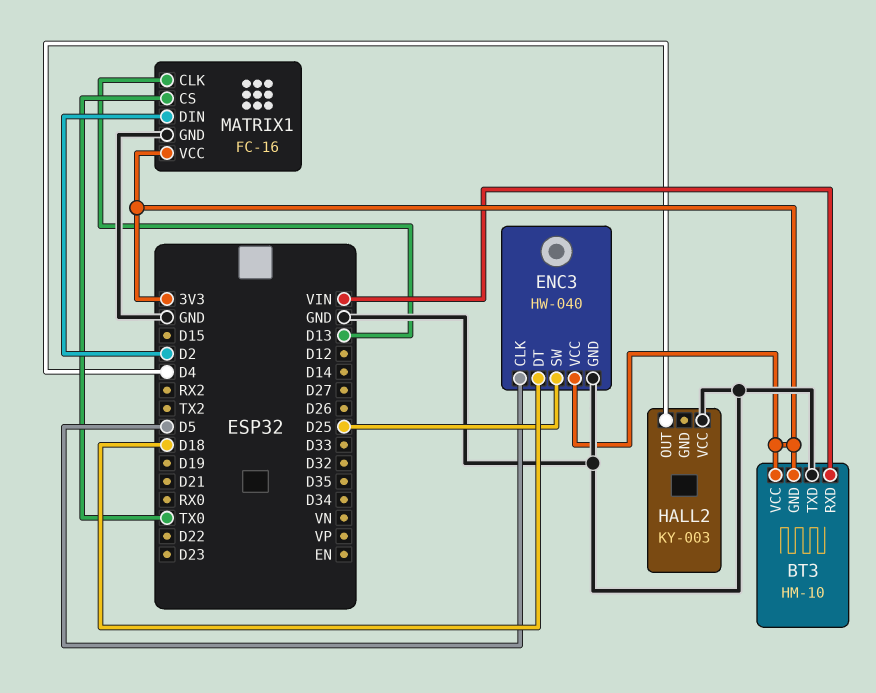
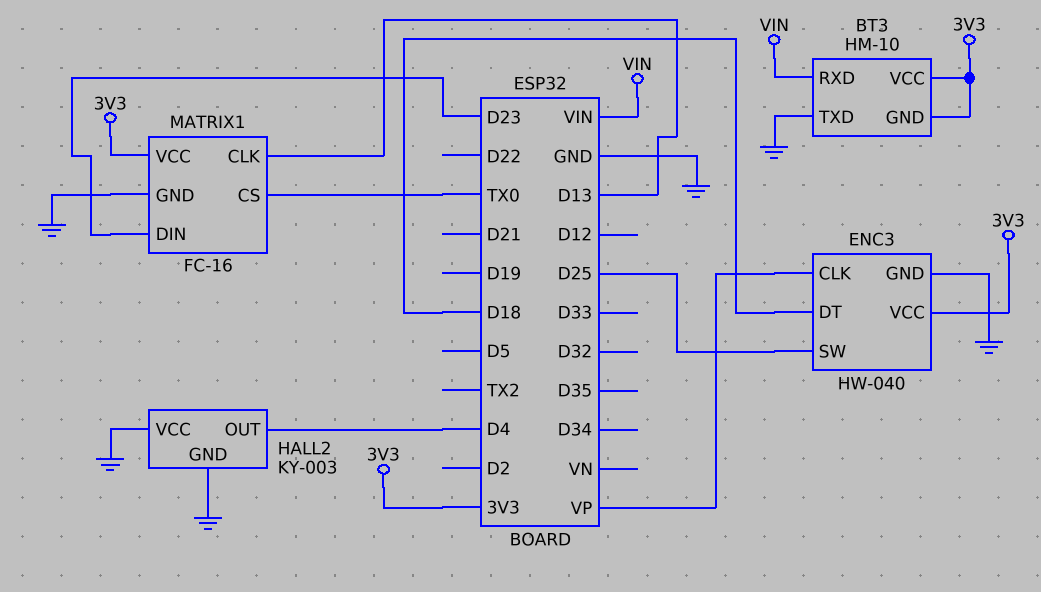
ENC3 pin CLK: D5 -> VP
HALL2 pin GND: none -> GND
MATRIX1 pin DIN: D2 -> D23

